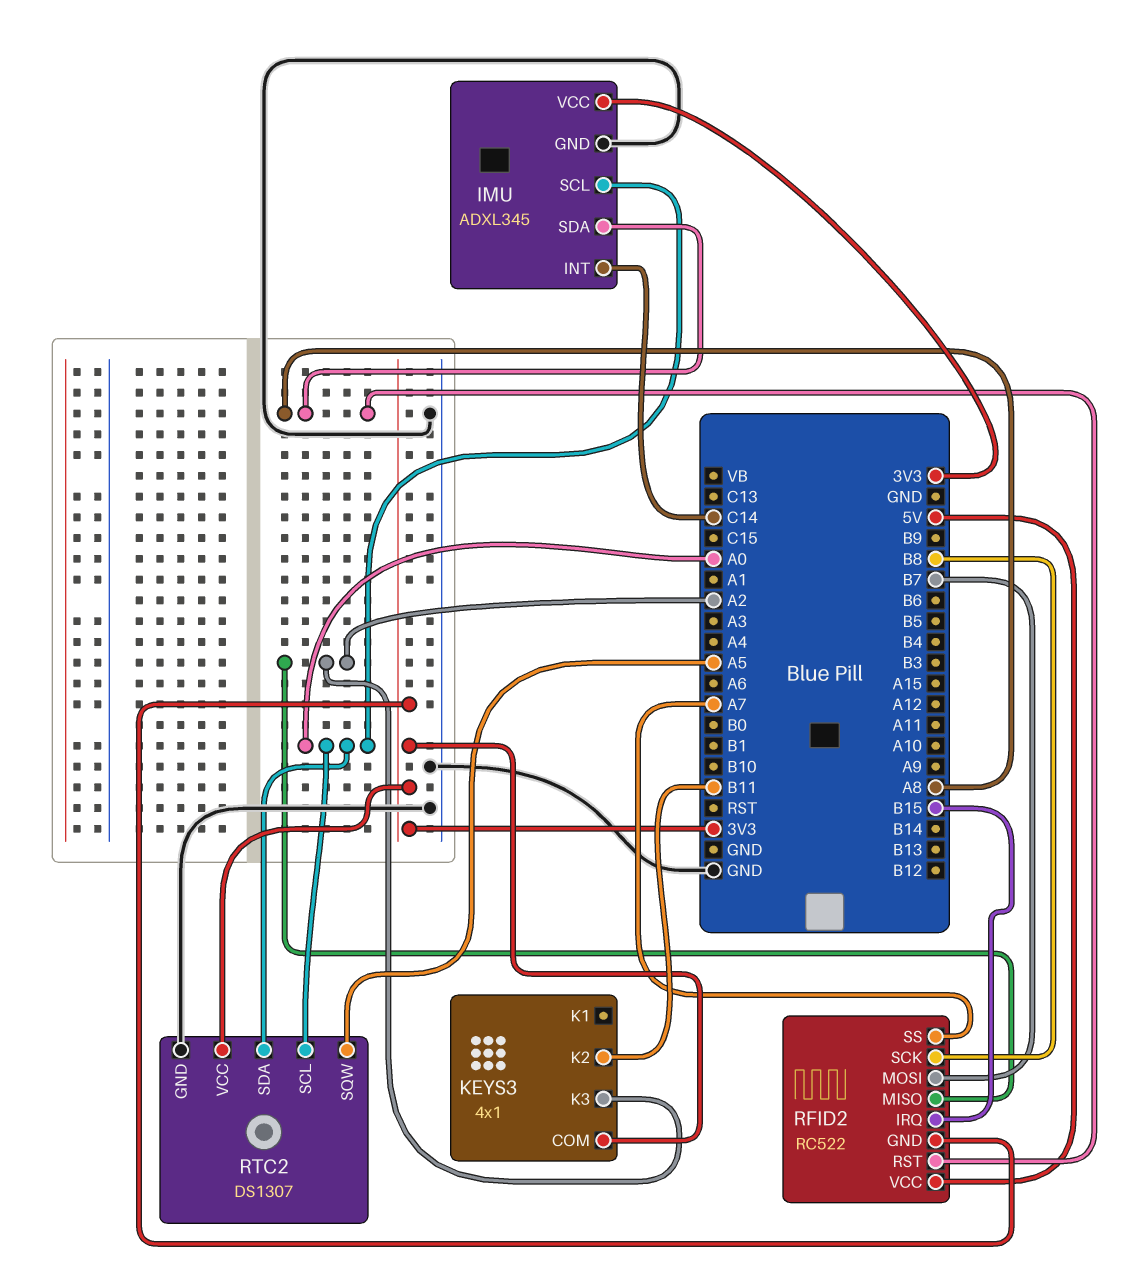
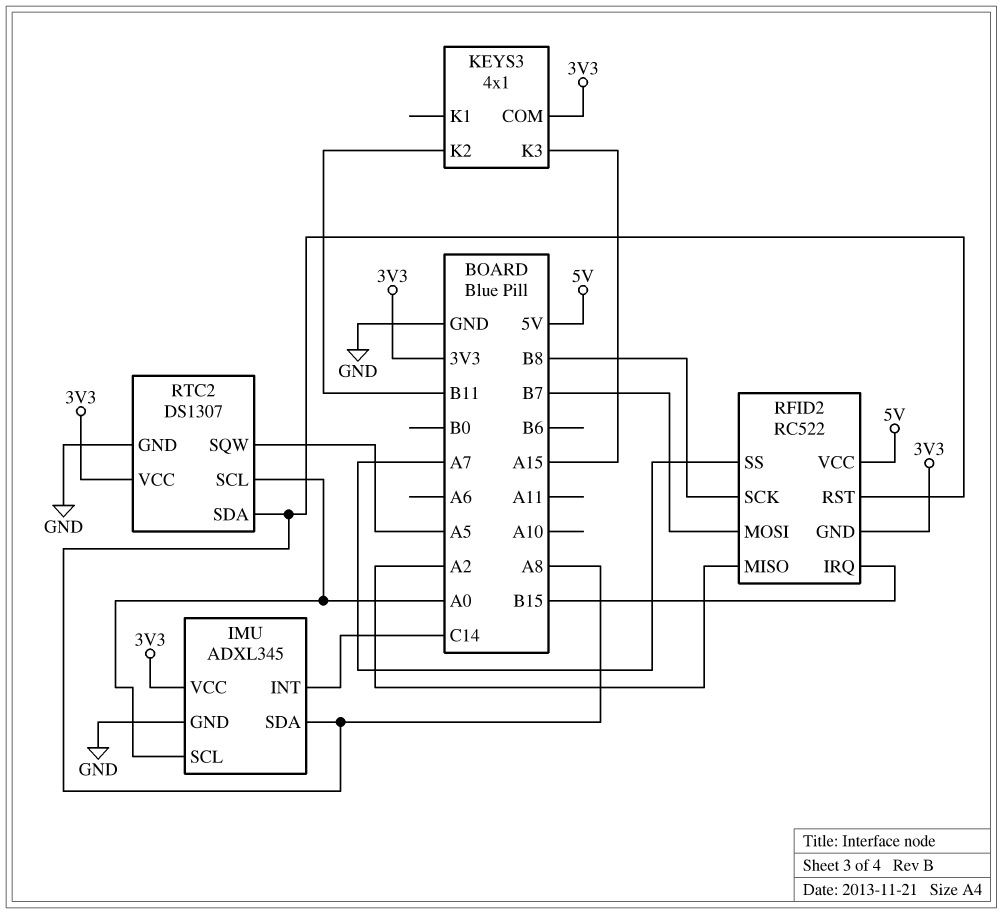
KEYS3 pin K3: A2 -> A15
RTC2 pin SDA: A0 -> A8

